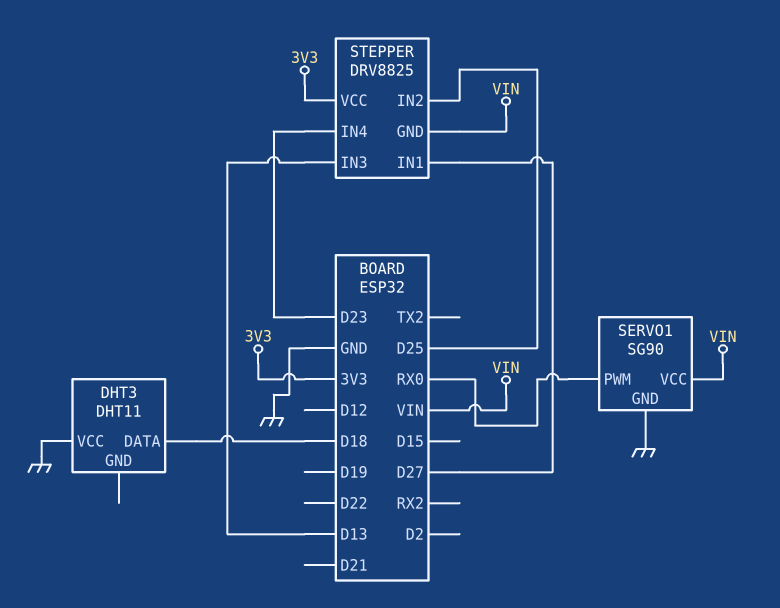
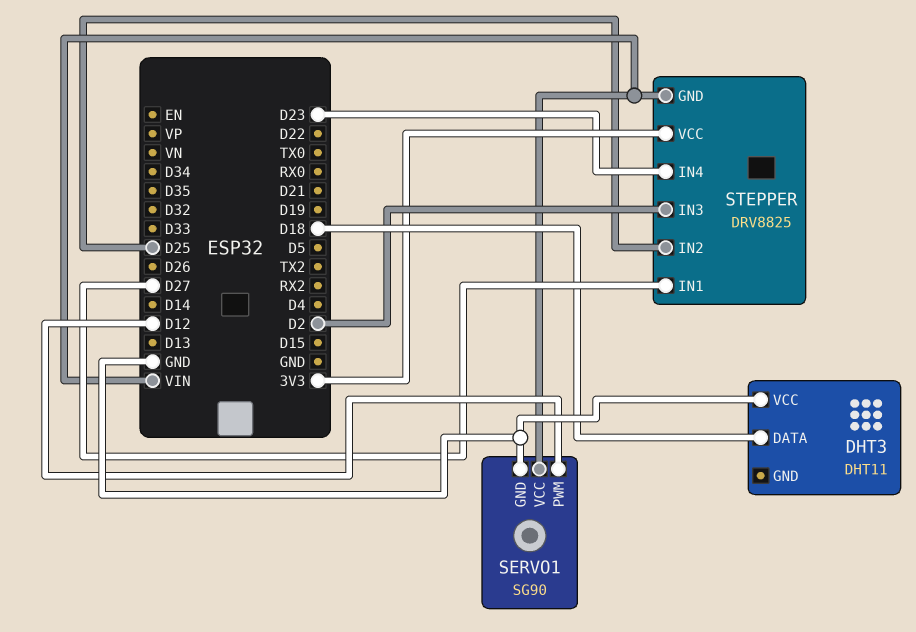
SERVO1 pin PWM: RX0 -> D12
STEPPER pin IN3: D13 -> D2

